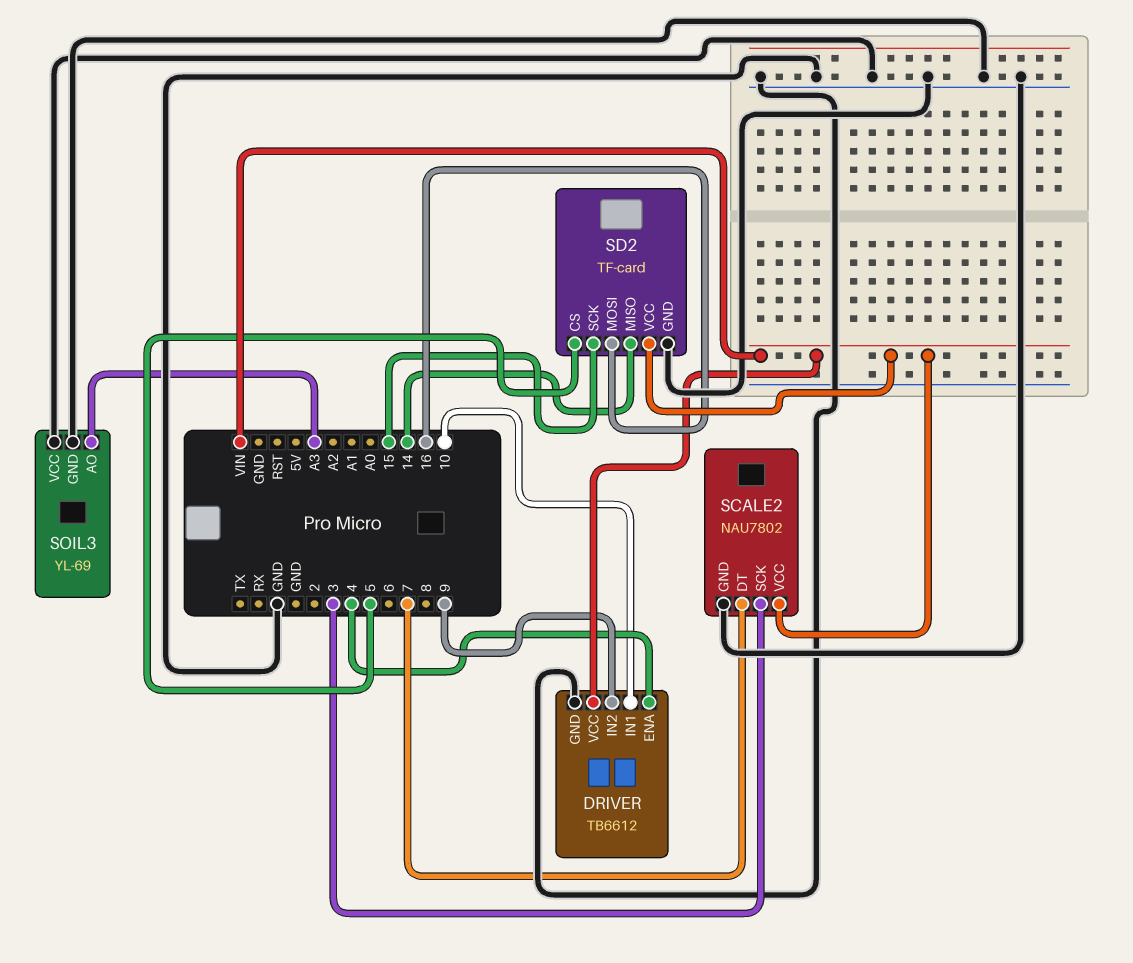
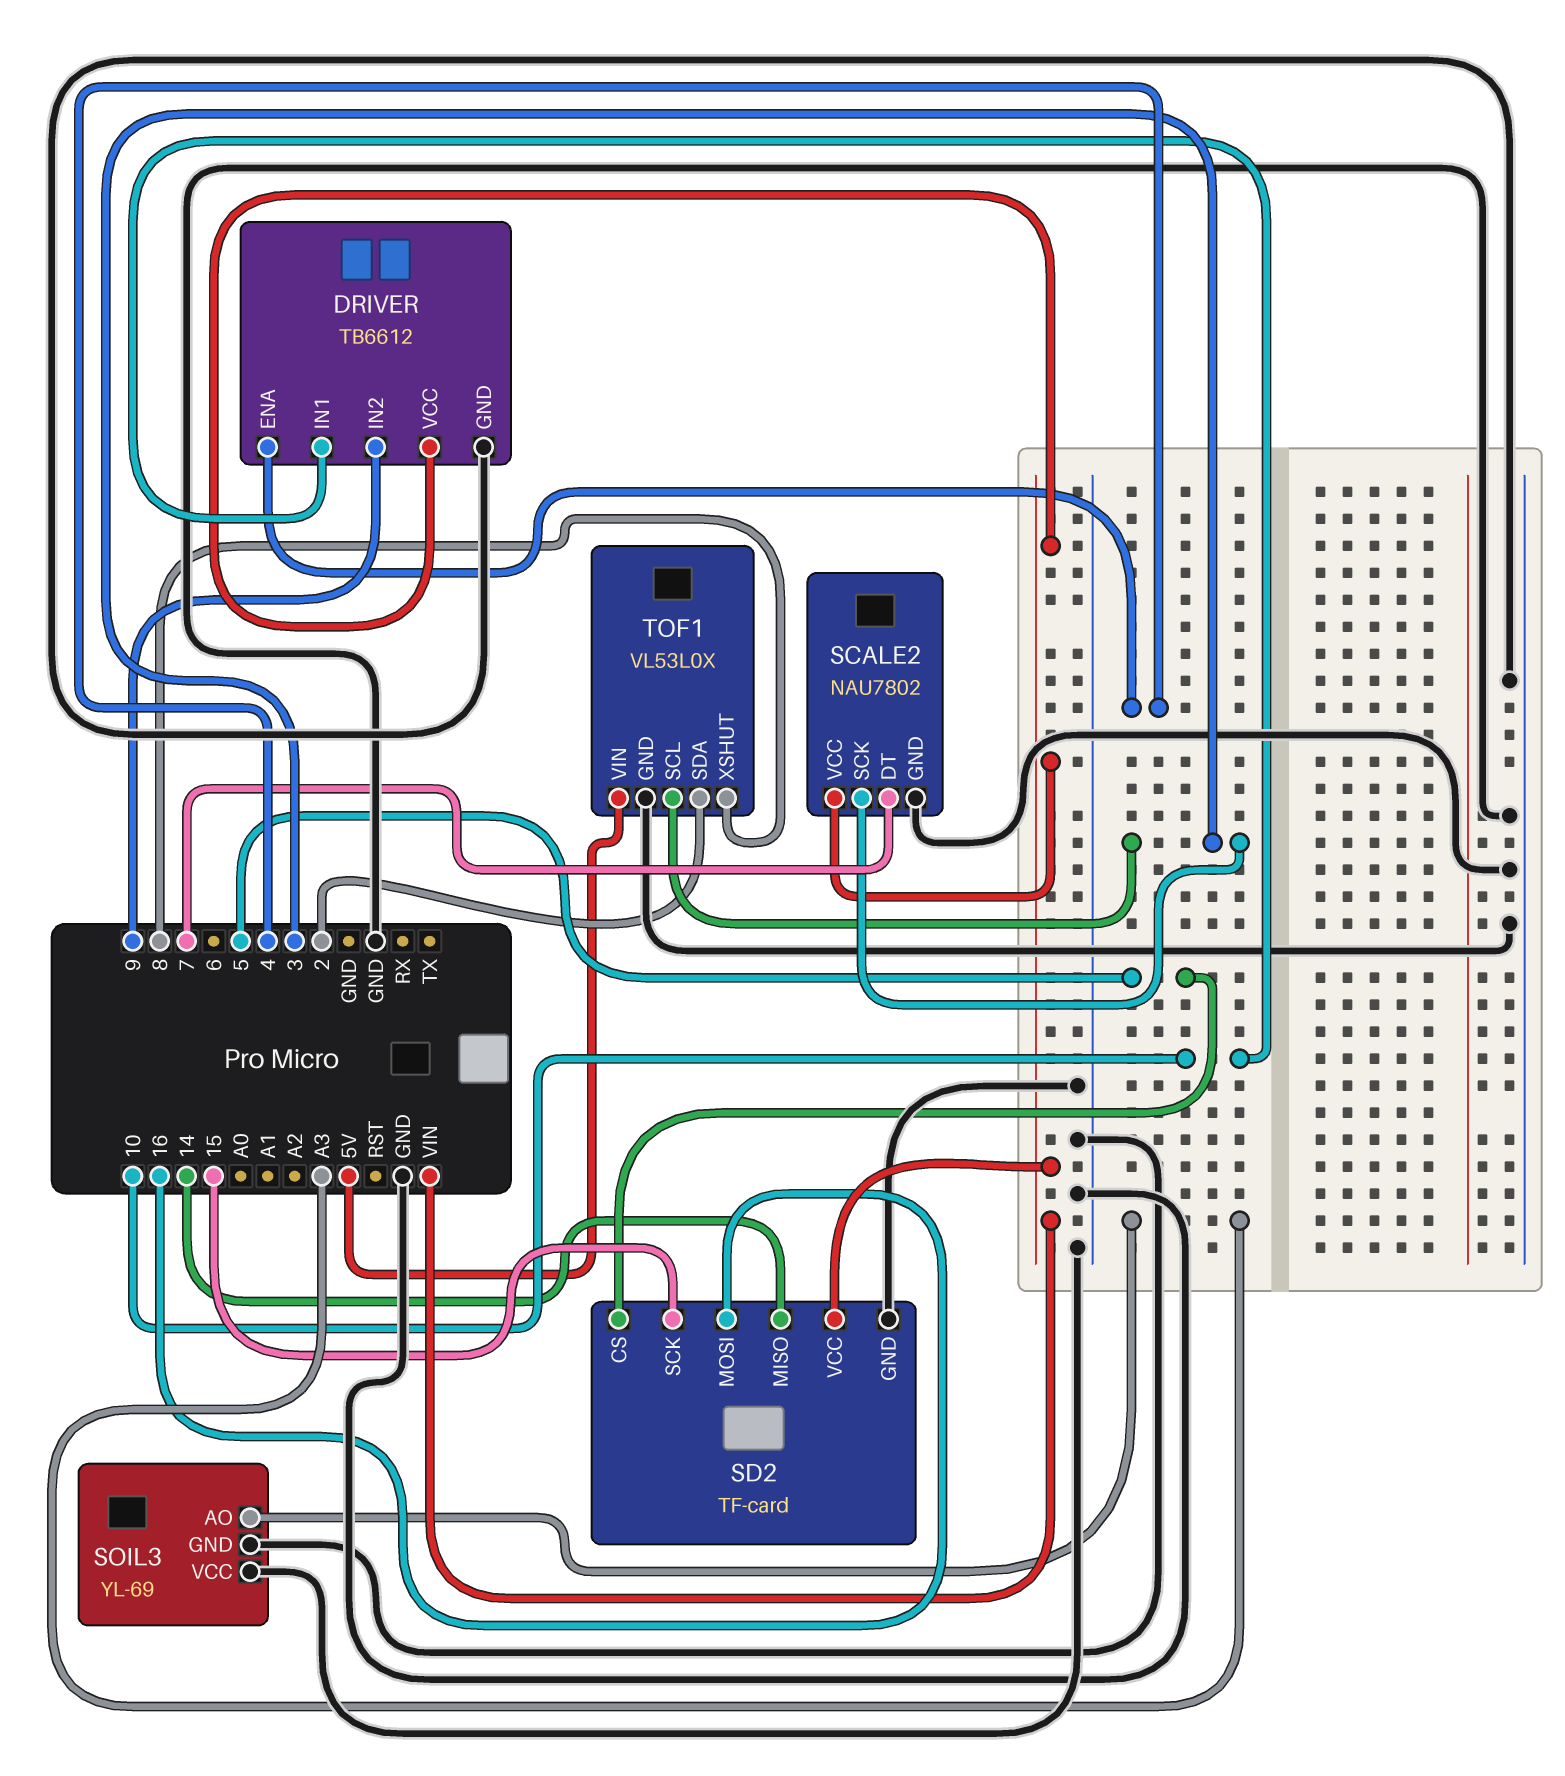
TOF1: none -> VL53L0X
TOF1 pin GND: none -> GND
TOF1 pin SCL: none -> 3
TOF1 pin SDA: none -> 2
TOF1 pin VIN: none -> 5V
TOF1 pin XSHUT: none -> 8

